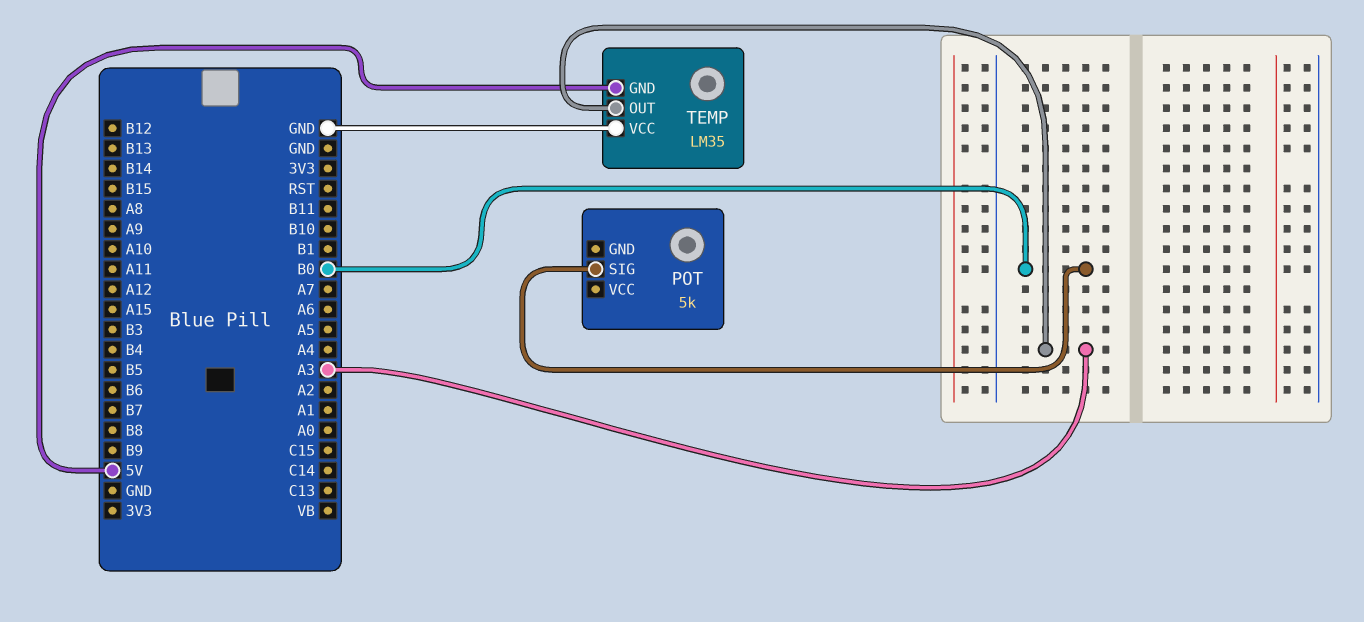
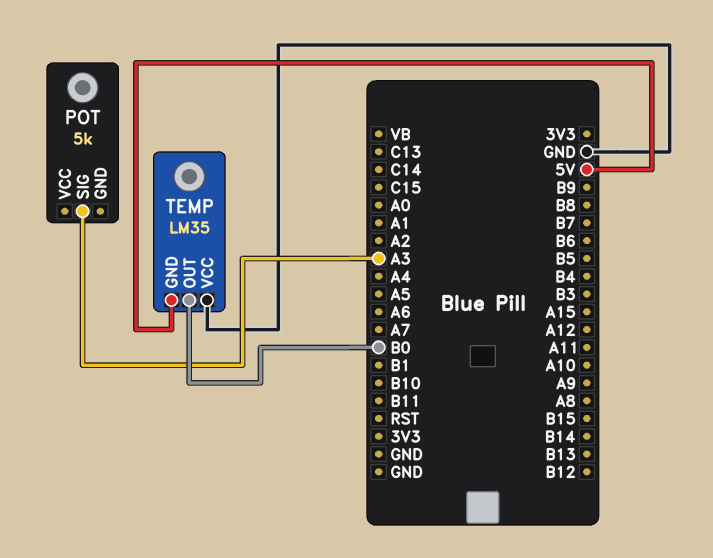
POT pin SIG: B0 -> A3
TEMP pin OUT: A3 -> B0

